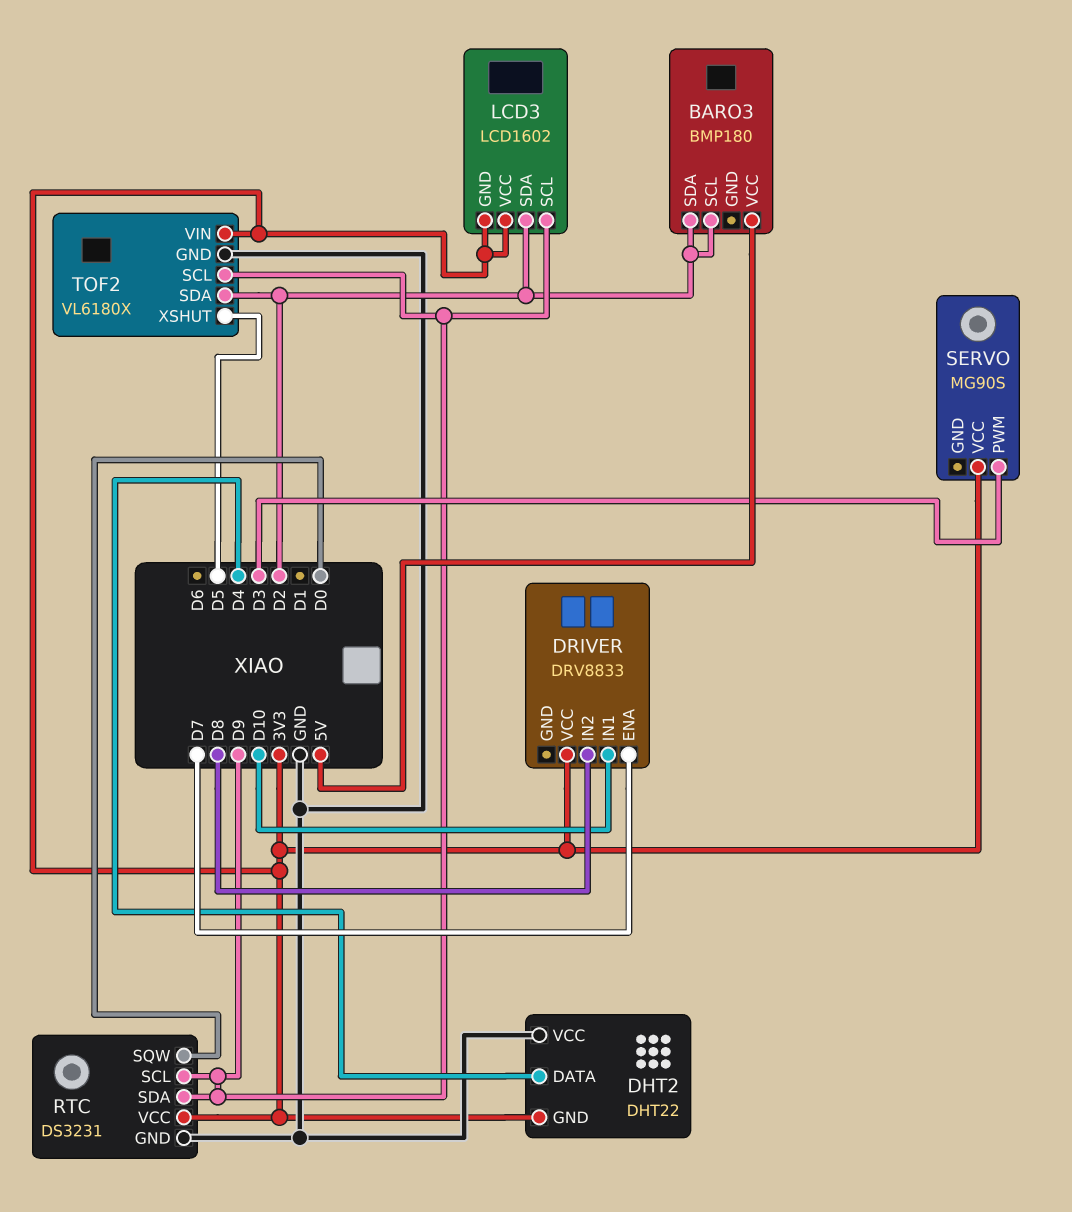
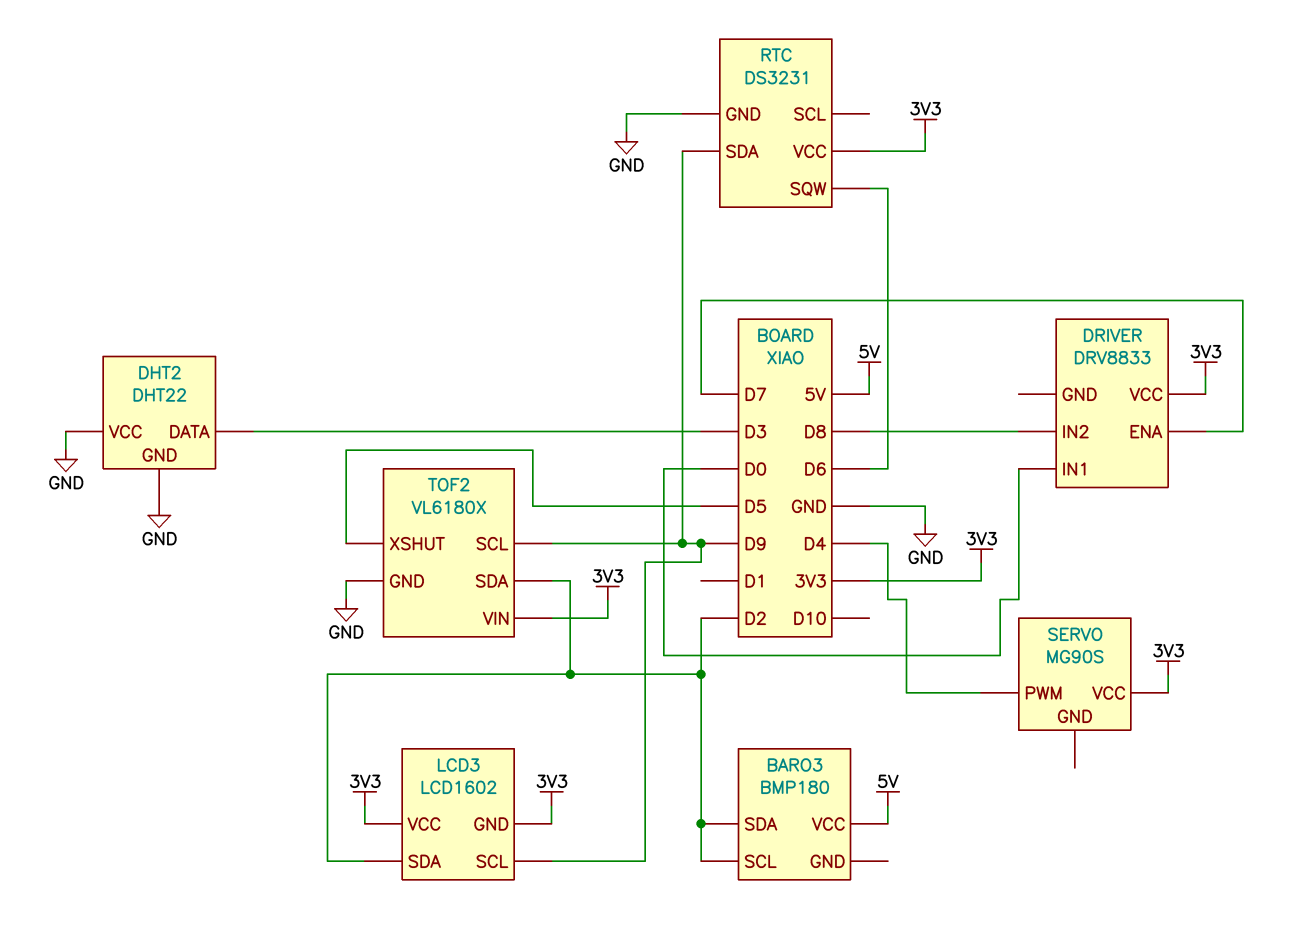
DHT2 pin DATA: D4 -> D3
DHT2 pin GND: 3V3 -> GND
DRIVER pin IN1: D10 -> D0
RTC pin SCL: D9 -> none
RTC pin SQW: D0 -> D6
SERVO pin PWM: D3 -> D4

